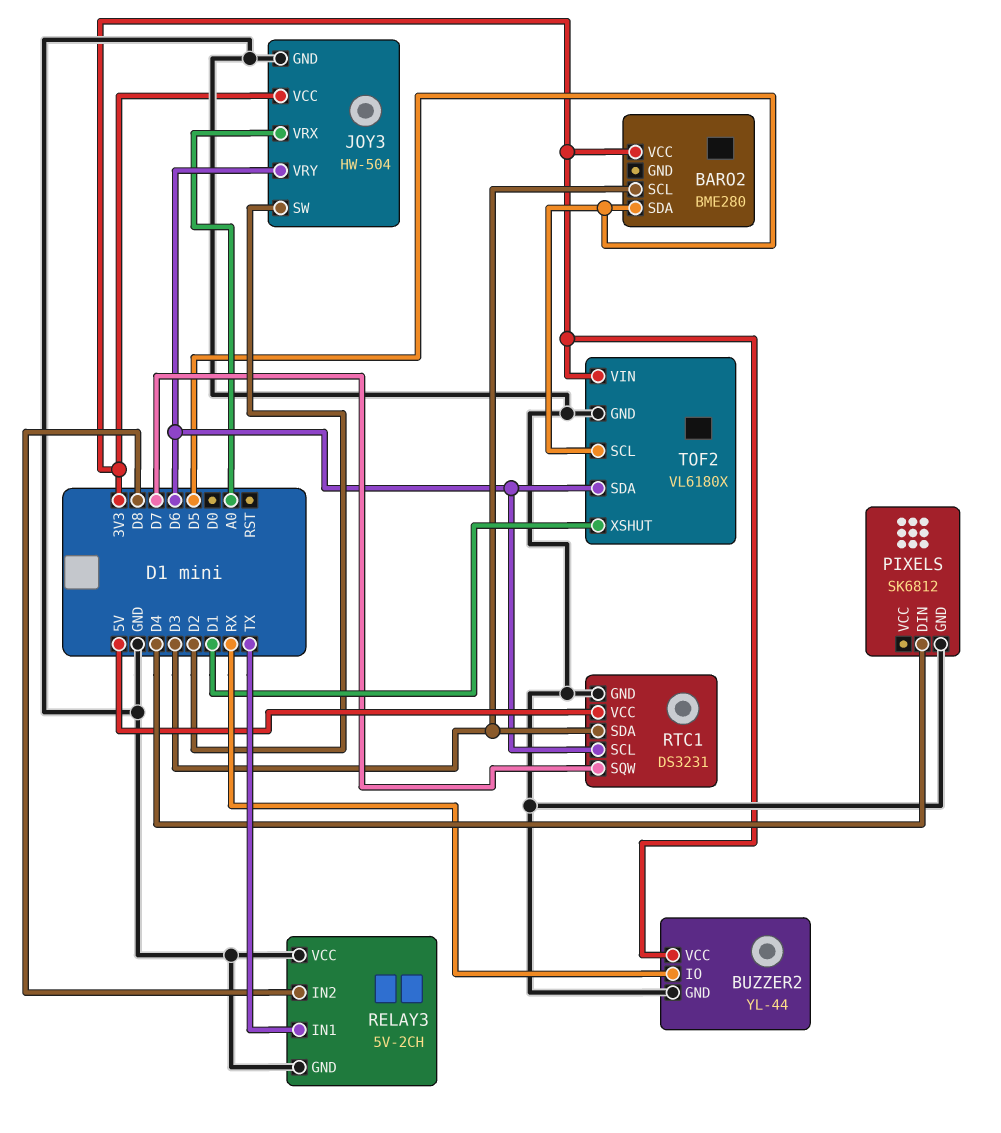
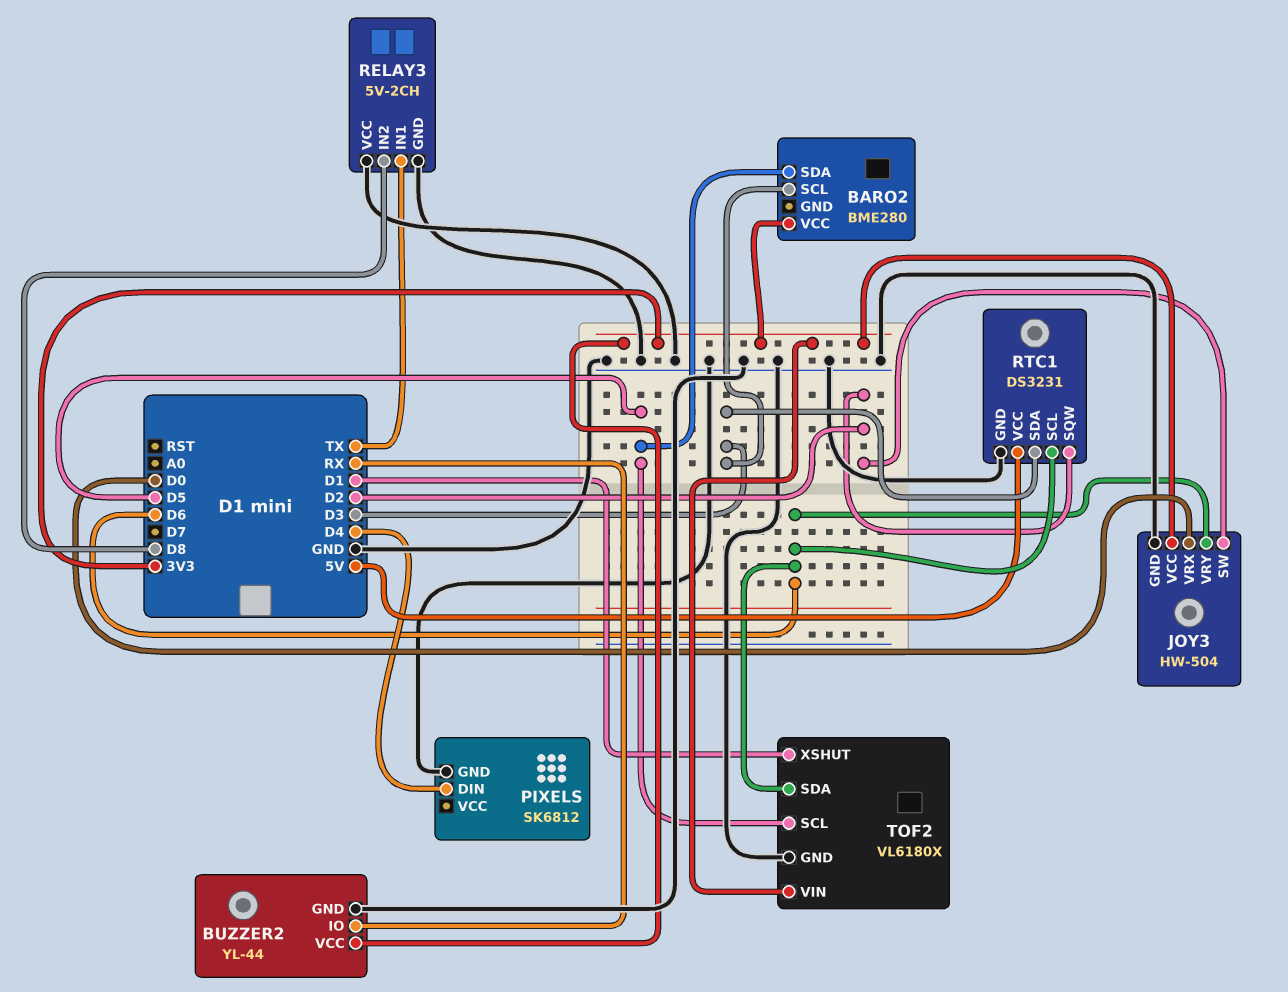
JOY3 pin VRX: A0 -> D0
RTC1 pin SQW: D7 -> D2

